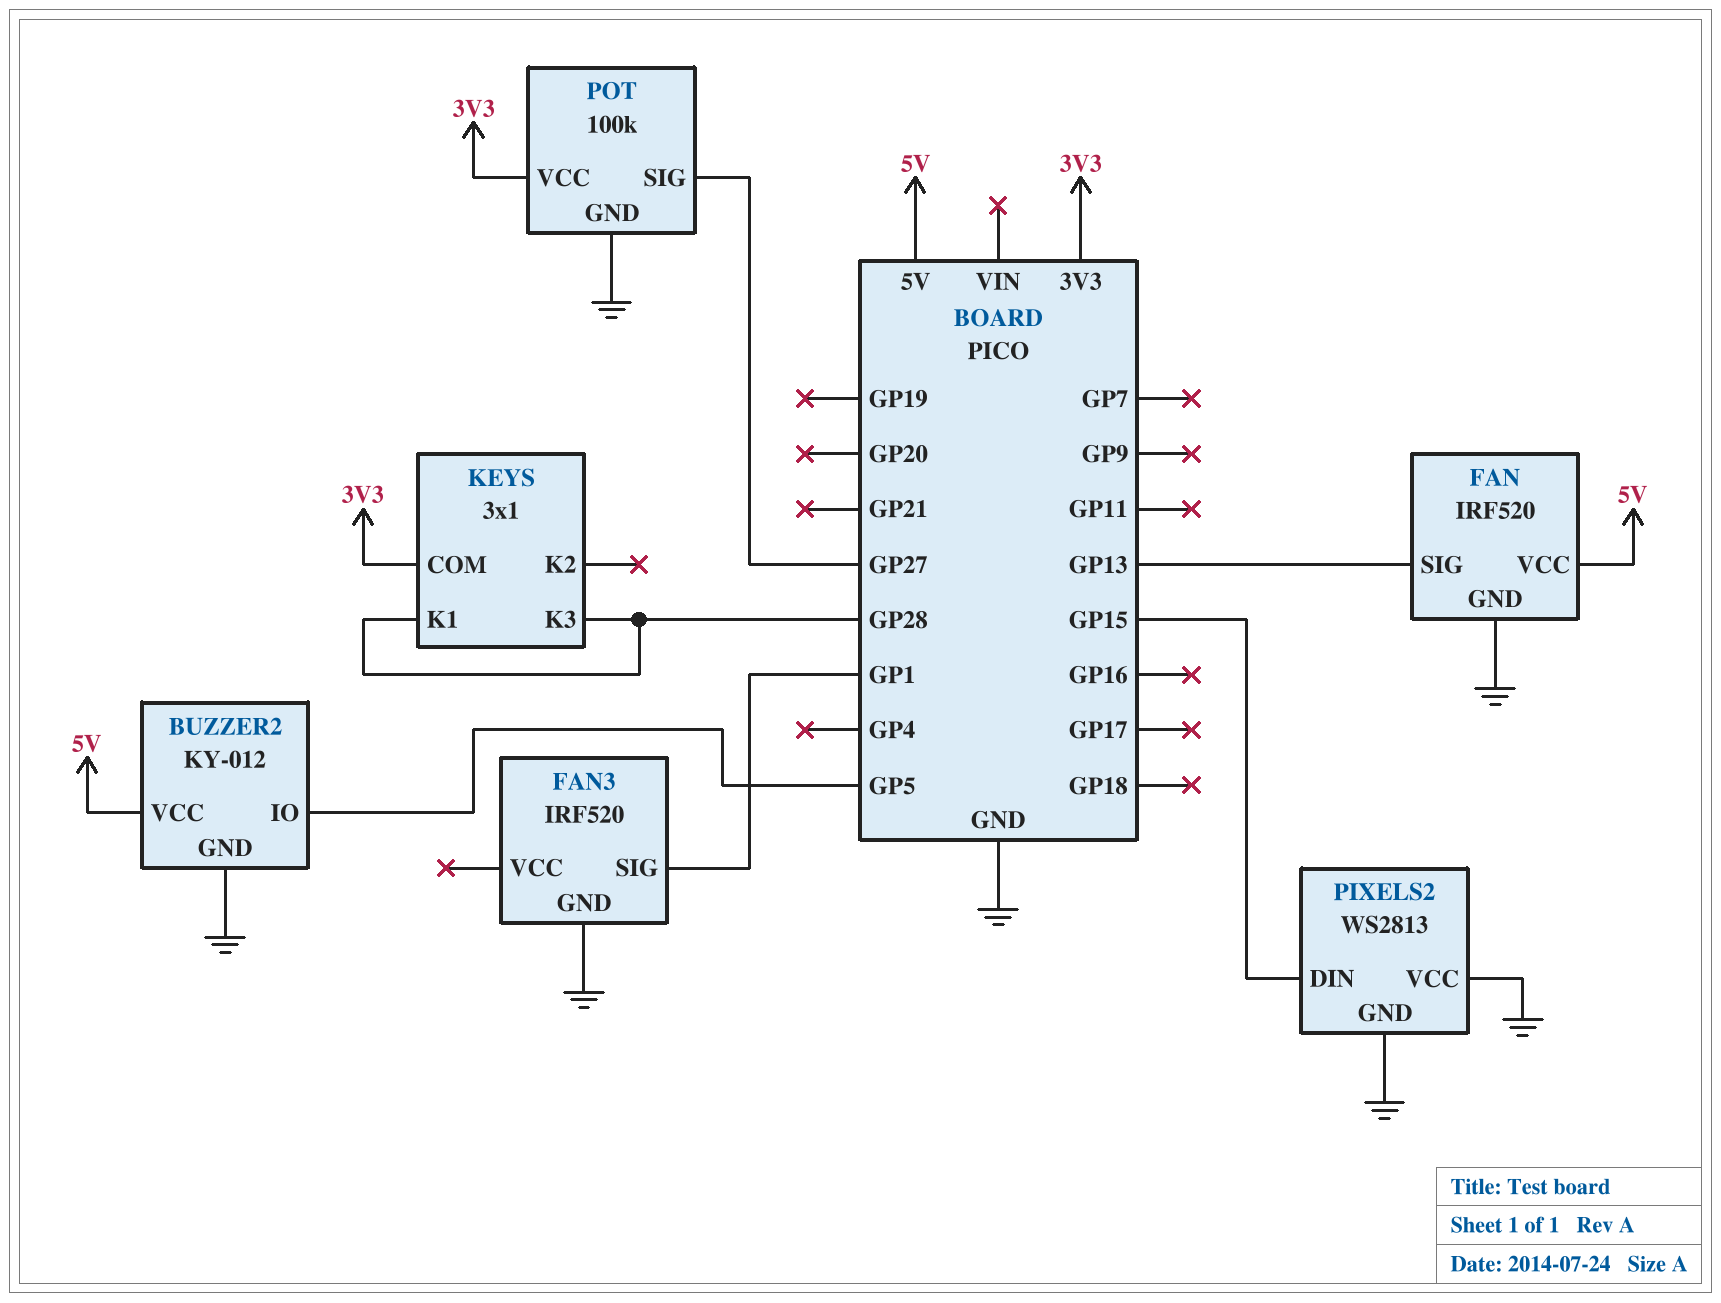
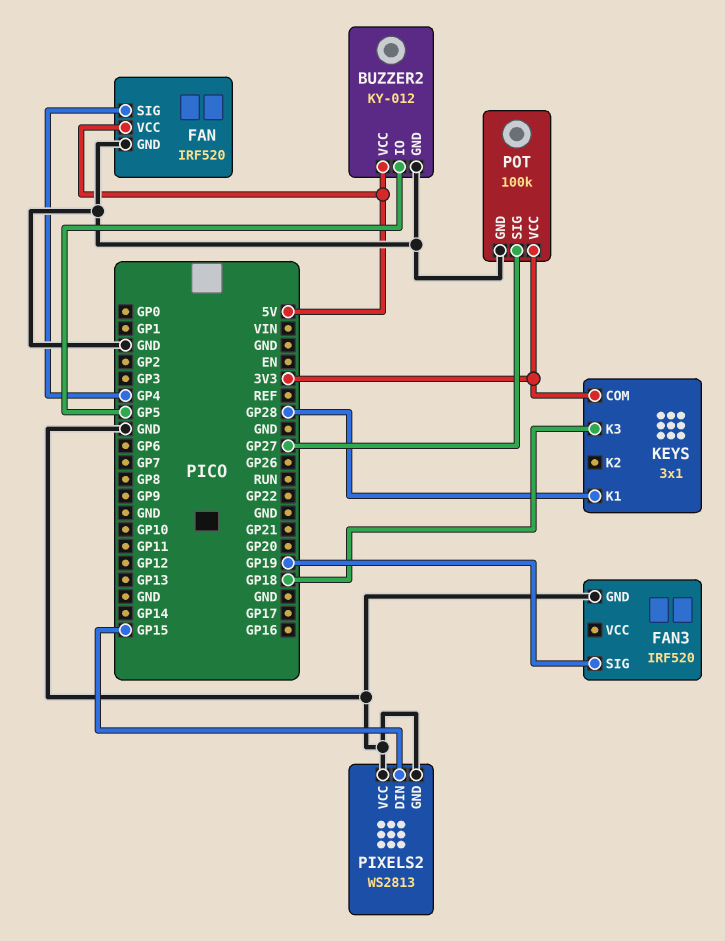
FAN pin SIG: GP13 -> GP4
FAN3 pin SIG: GP1 -> GP19
KEYS pin K3: GP28 -> GP18

